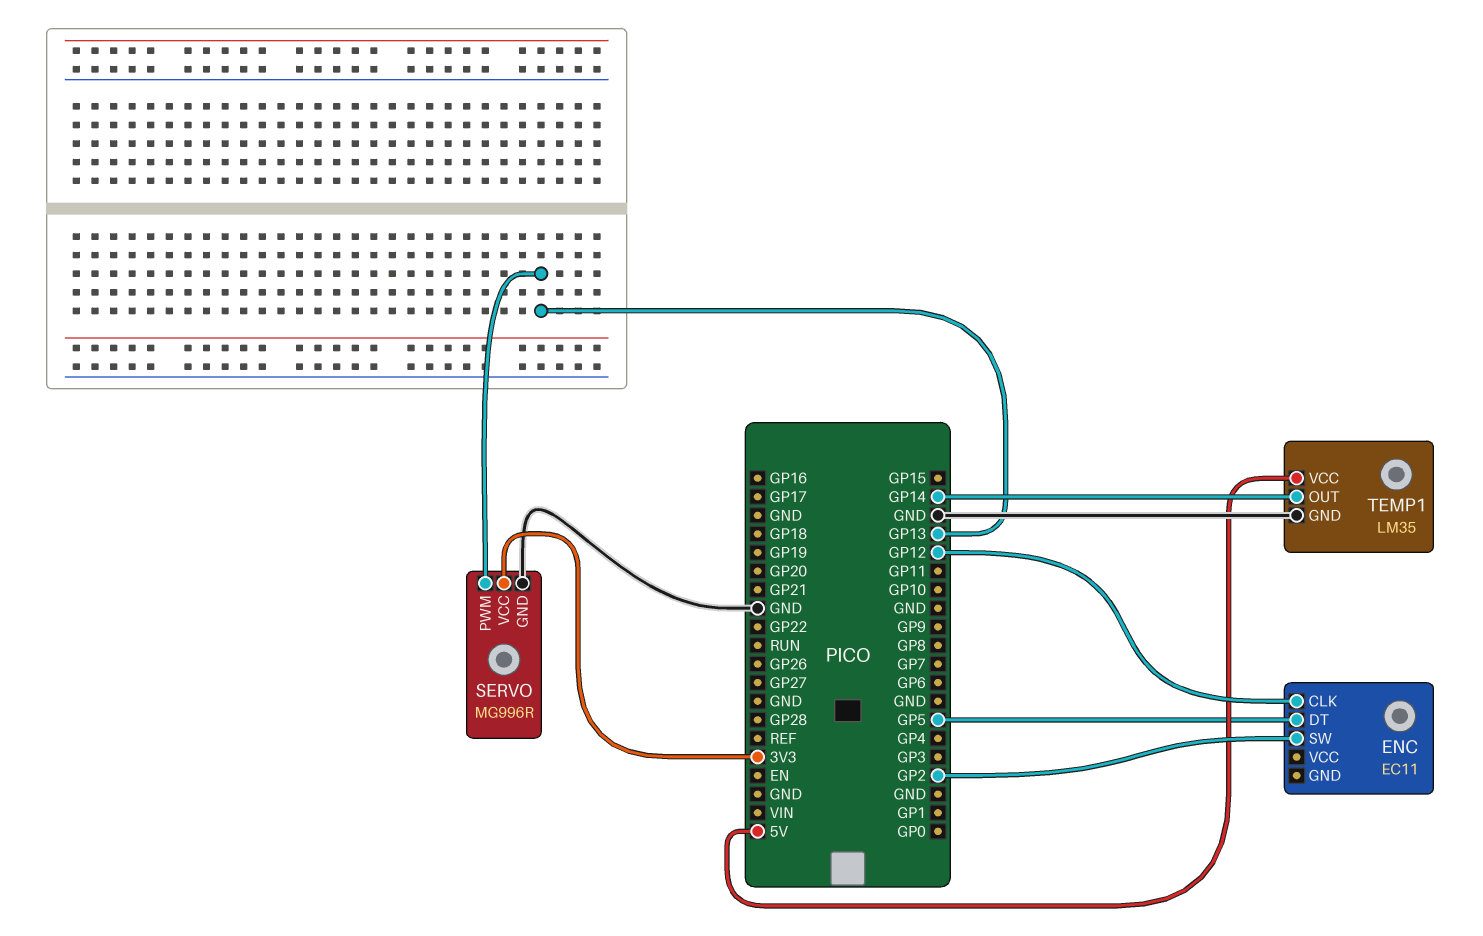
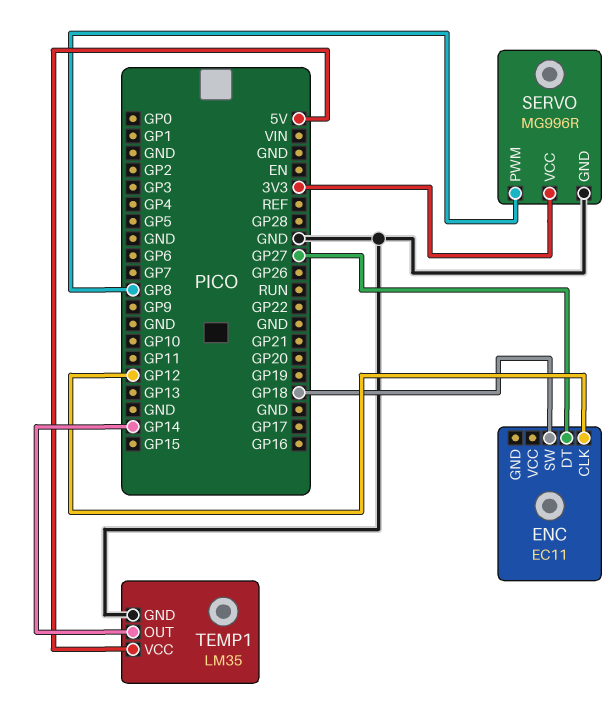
ENC pin DT: GP5 -> GP27
ENC pin SW: GP2 -> GP18
SERVO pin PWM: GP13 -> GP8

